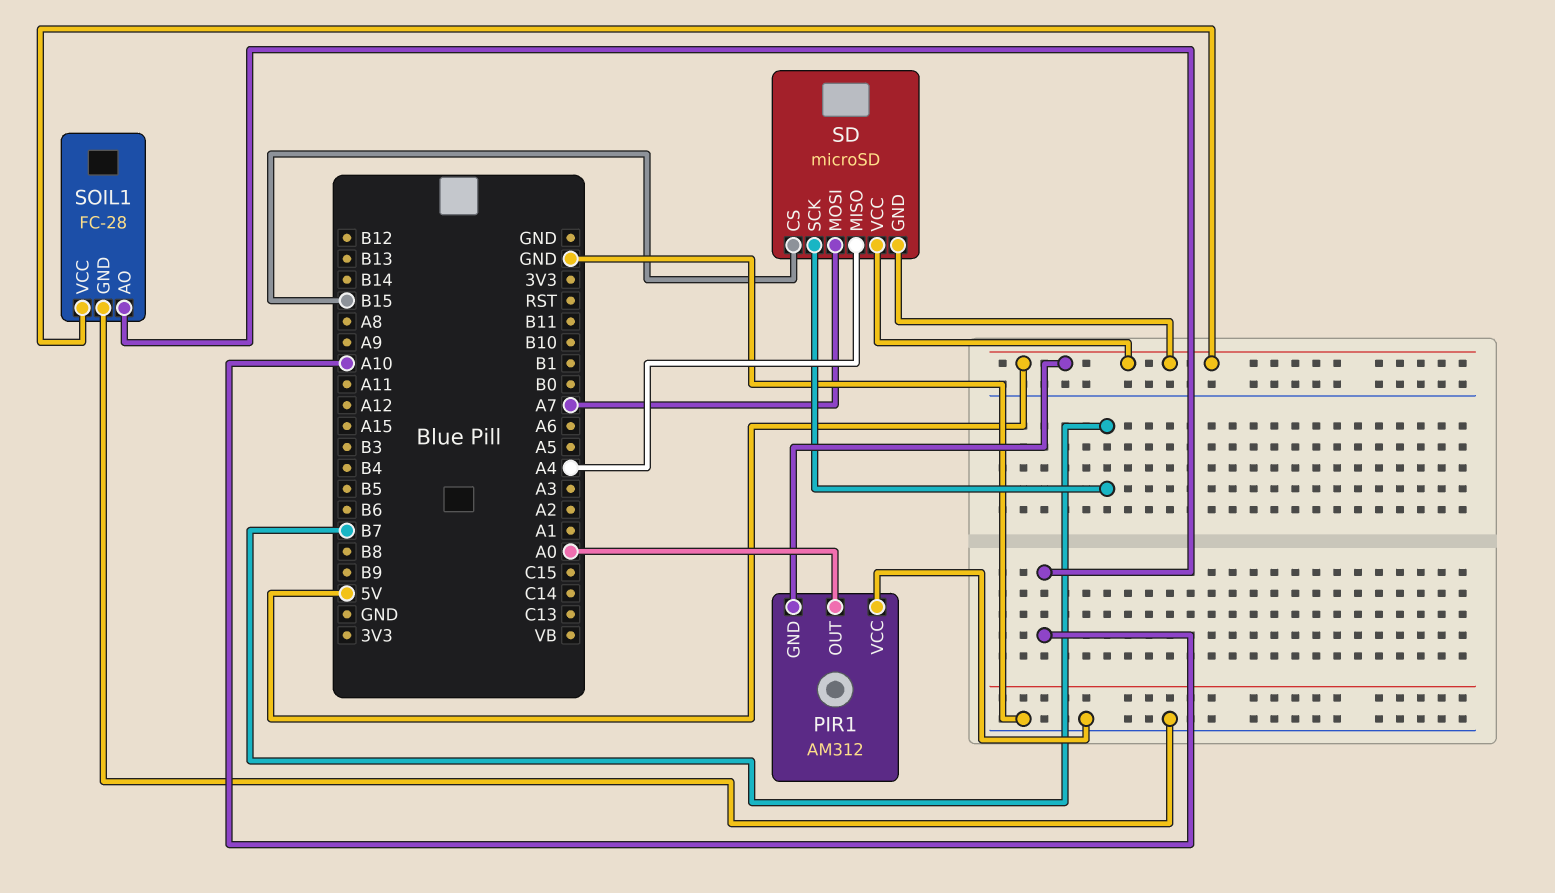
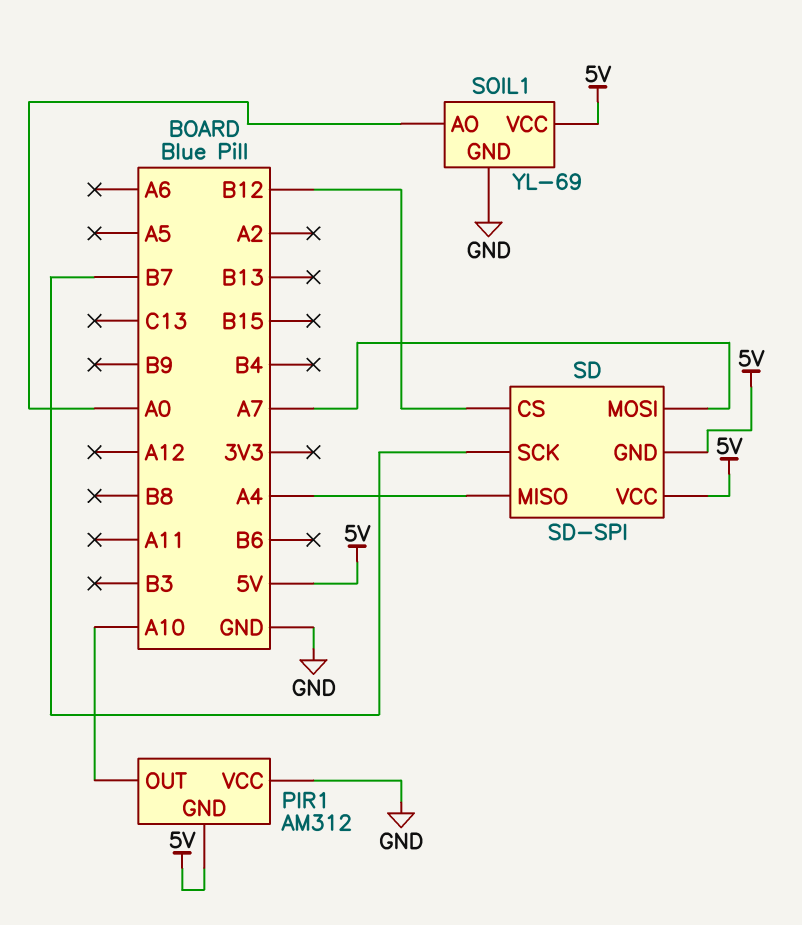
PIR1 pin OUT: A0 -> A10
SD: microSD -> SD-SPI
SD pin CS: B15 -> B12
SOIL1: FC-28 -> YL-69
SOIL1 pin AO: A10 -> A0

